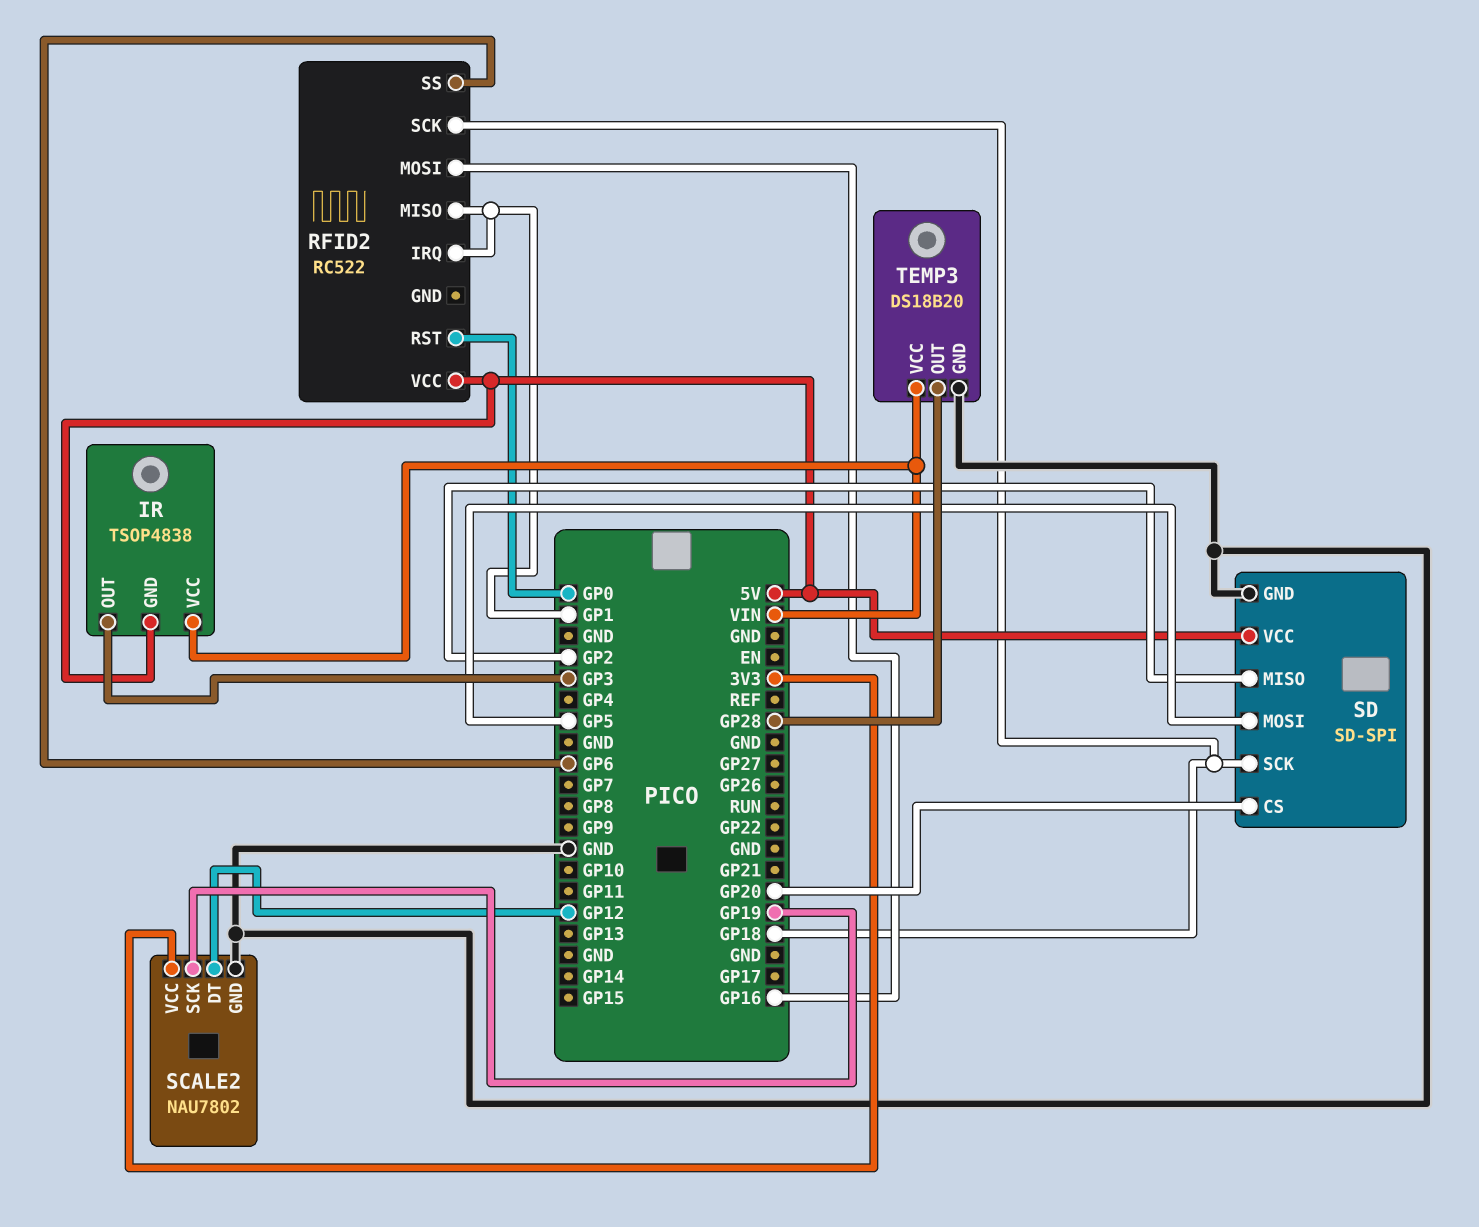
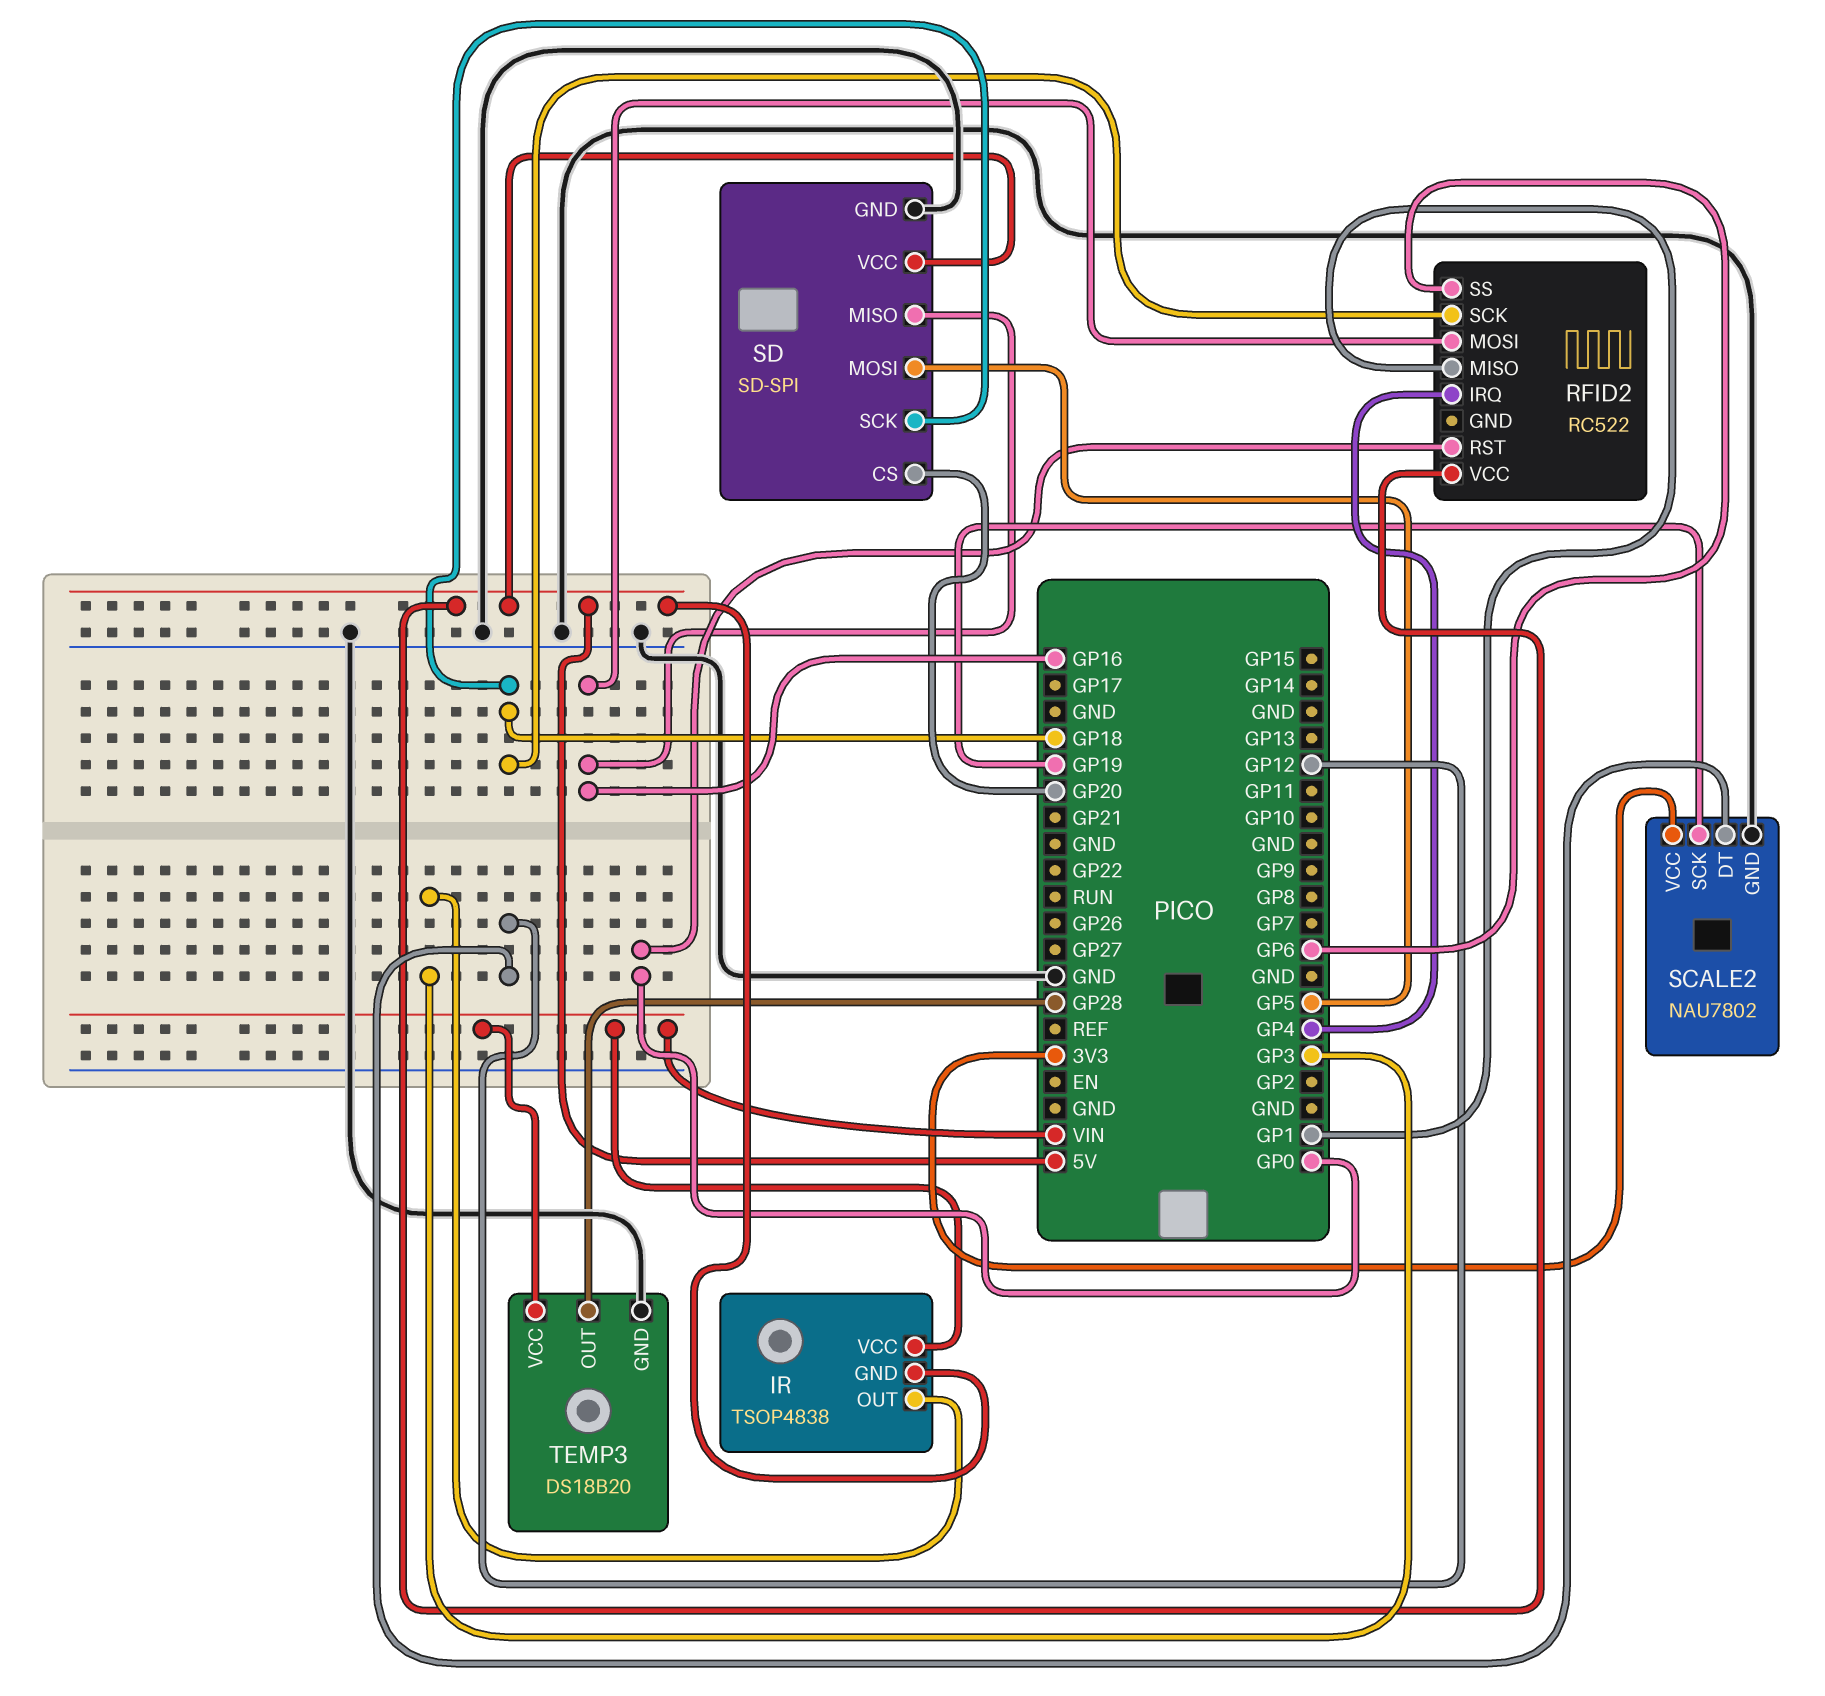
RFID2 pin IRQ: GP1 -> GP4
SD pin MISO: GP2 -> GP16

